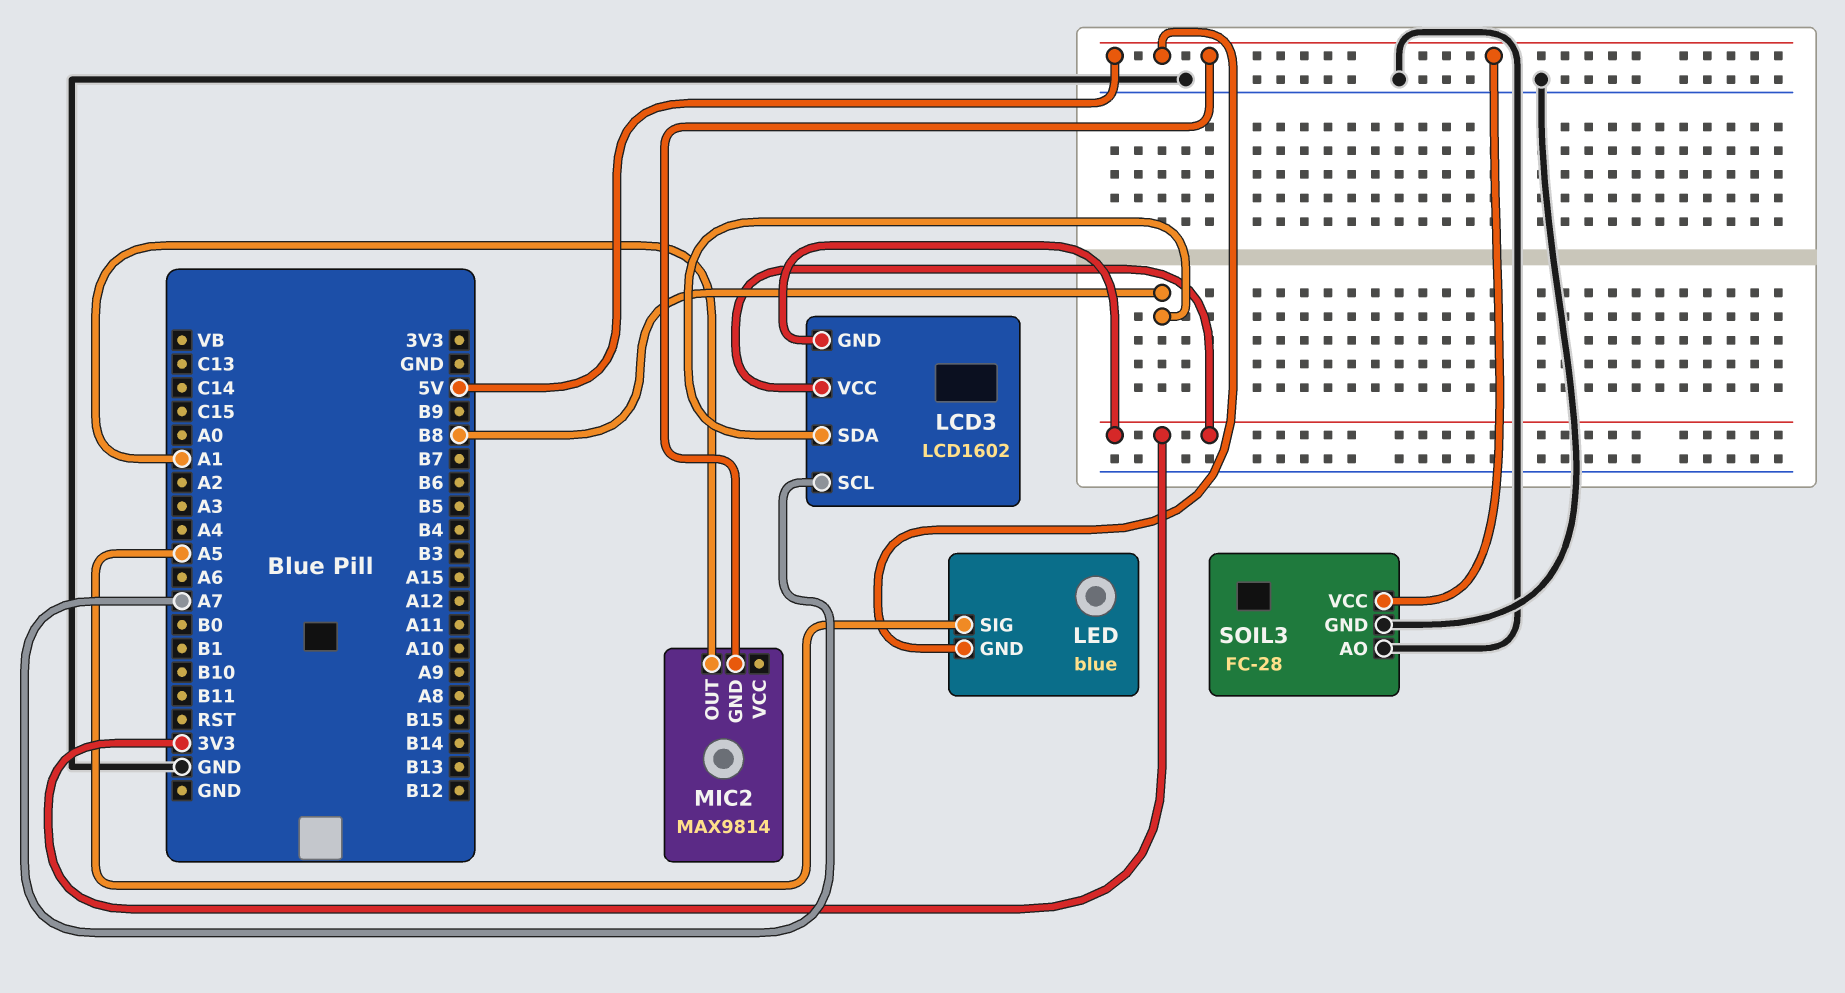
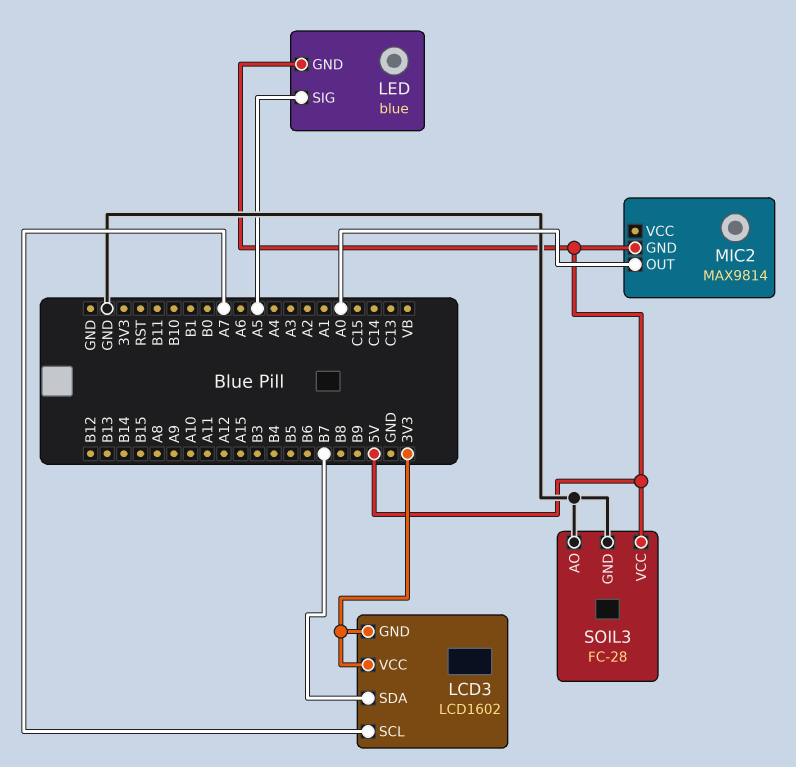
LCD3 pin SDA: B8 -> B7
MIC2 pin OUT: A1 -> A0

